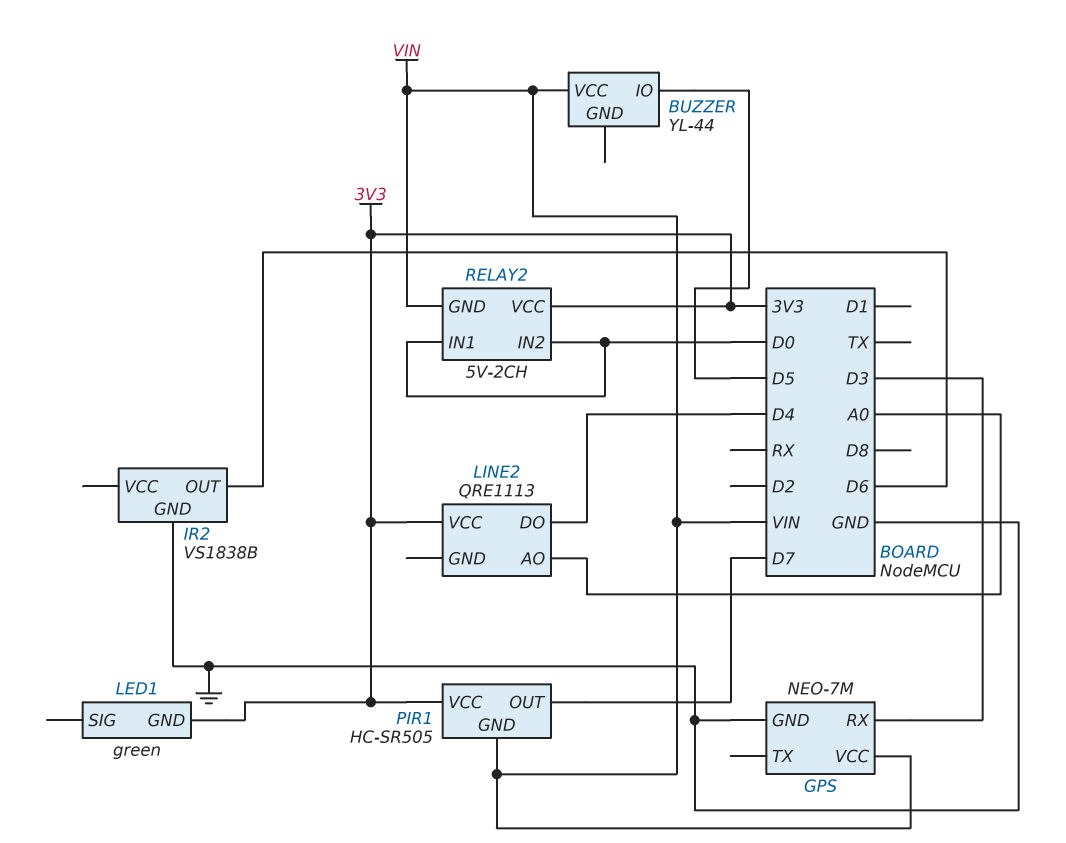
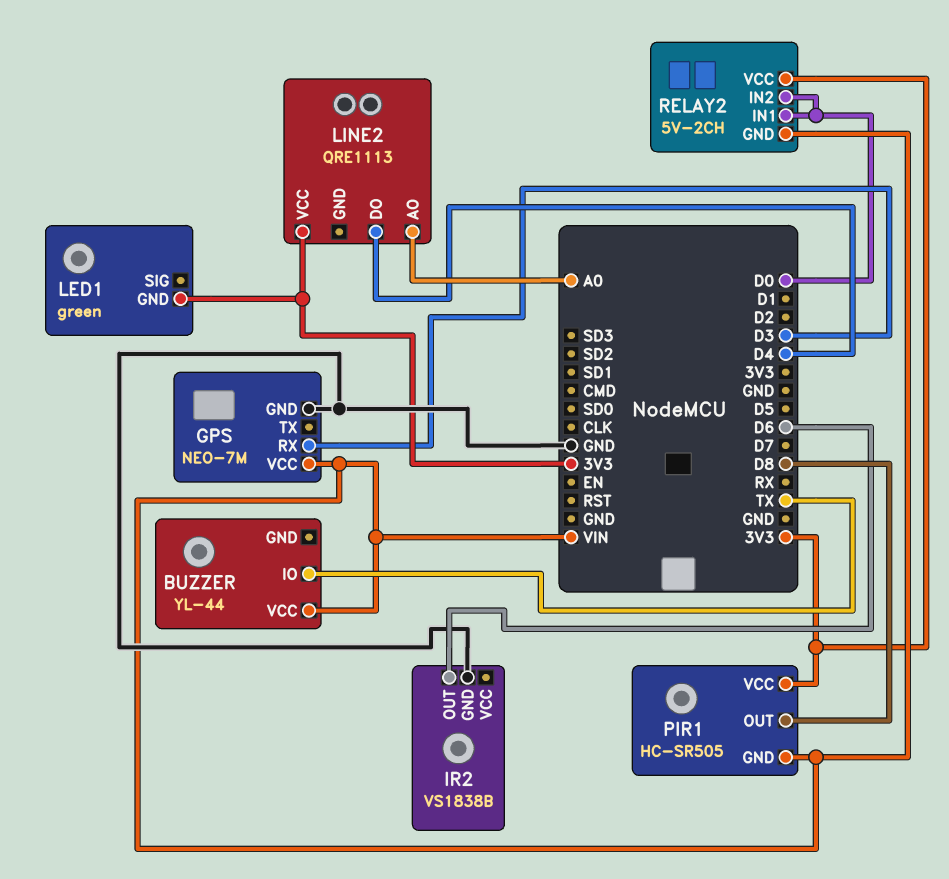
BUZZER pin IO: D5 -> TX
PIR1 pin OUT: D7 -> D8

